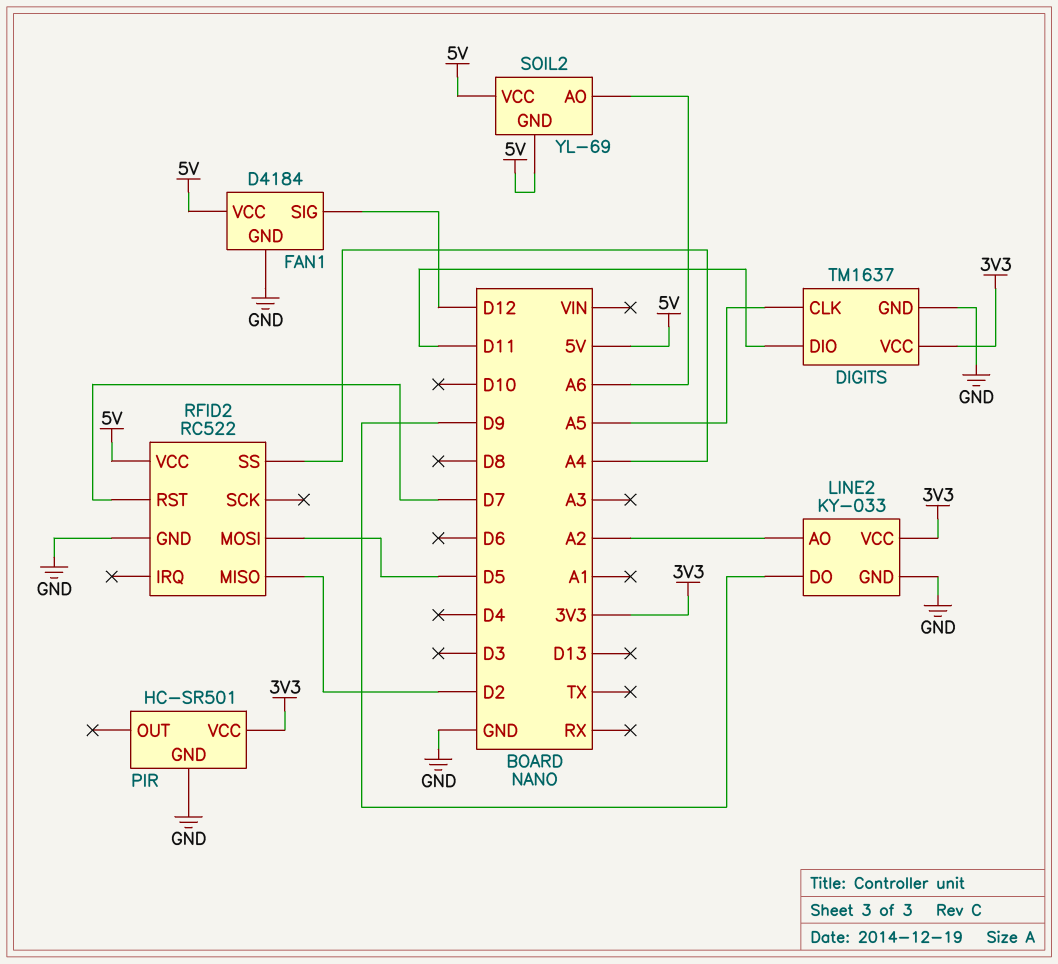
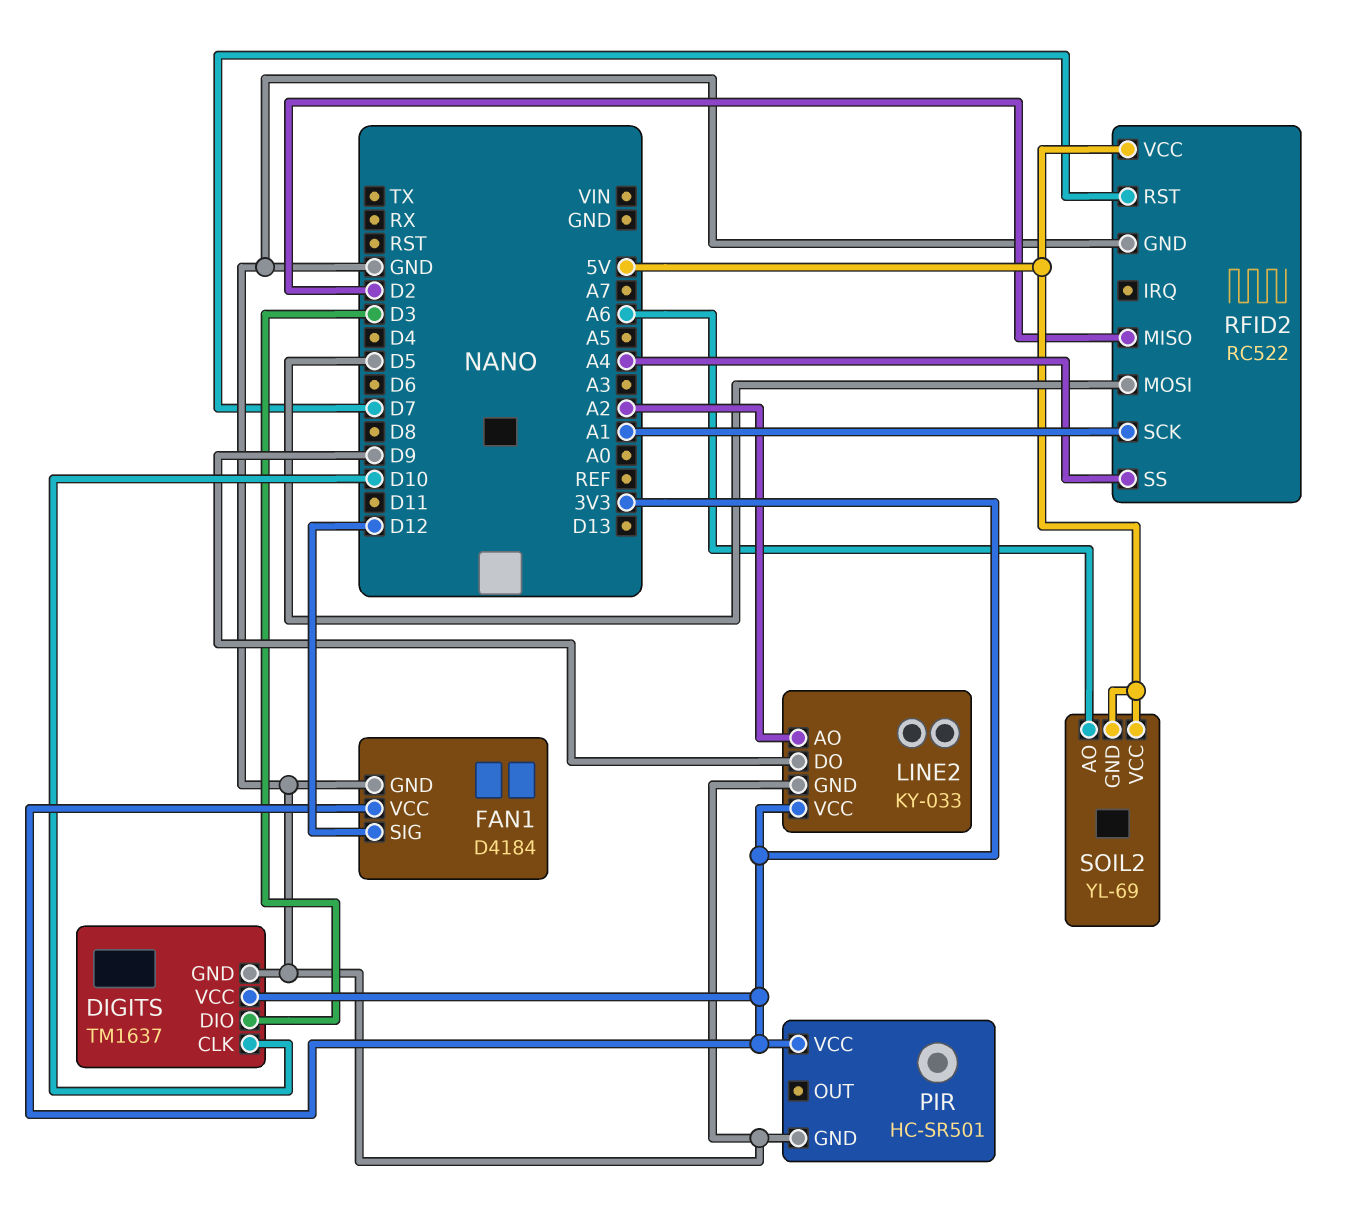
DIGITS pin CLK: A5 -> D10
DIGITS pin DIO: D11 -> D3
FAN1 pin VCC: 5V -> 3V3
RFID2 pin SCK: none -> A1

